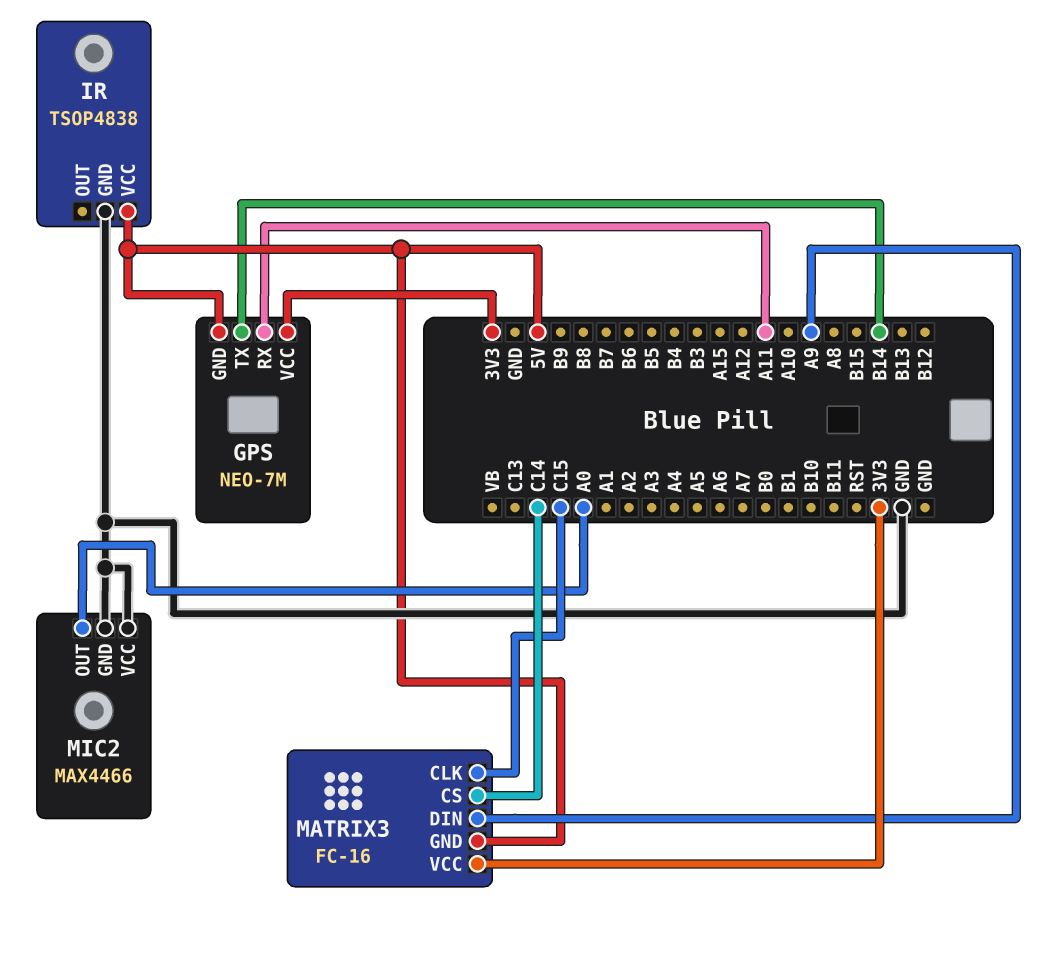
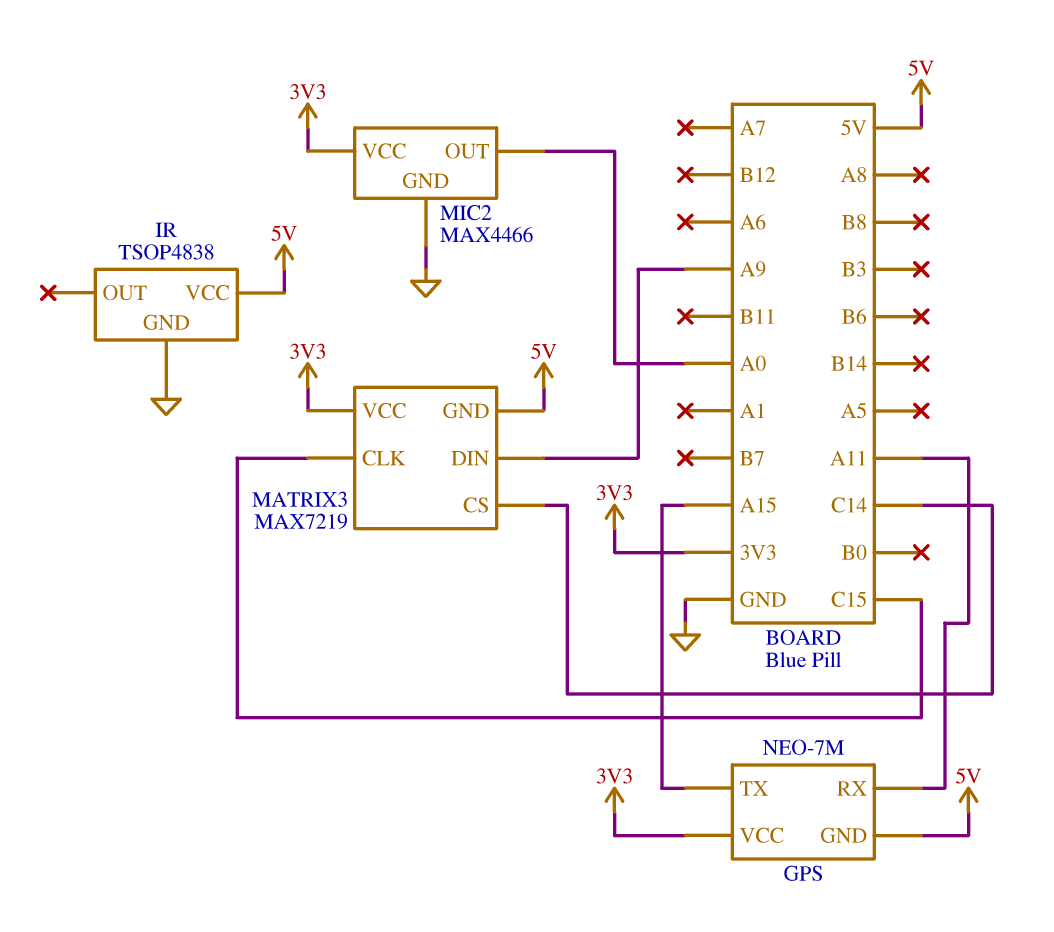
GPS pin TX: B14 -> A15
MATRIX3: FC-16 -> MAX7219
MIC2 pin VCC: GND -> 3V3

